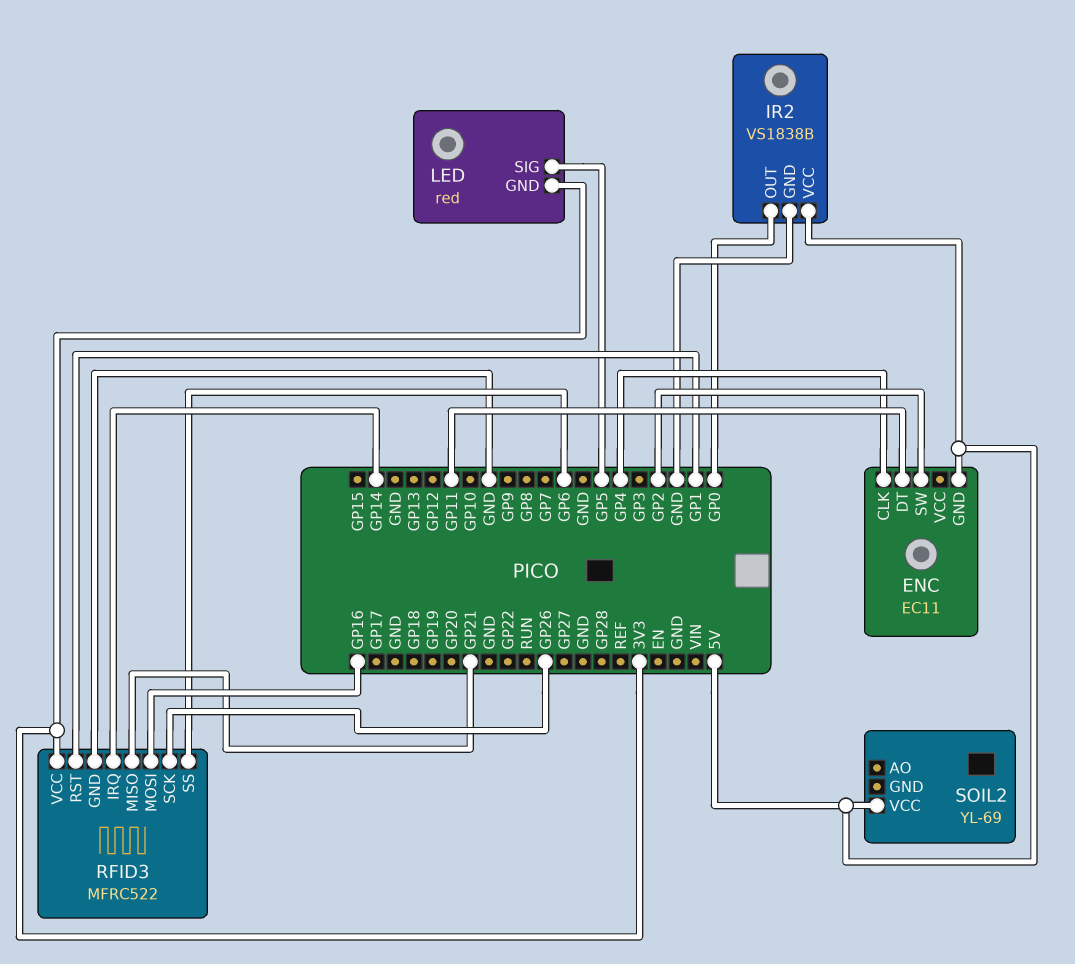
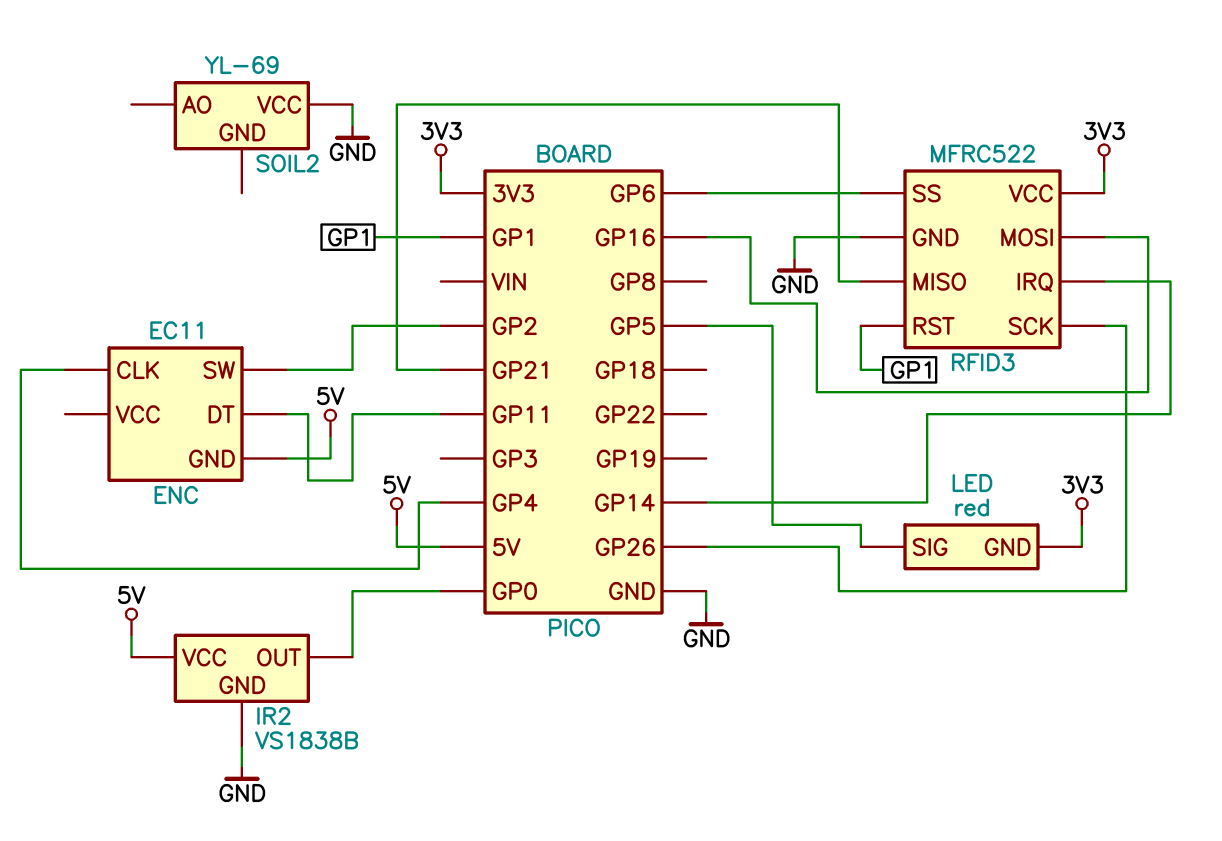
SOIL2 pin VCC: 5V -> GND

